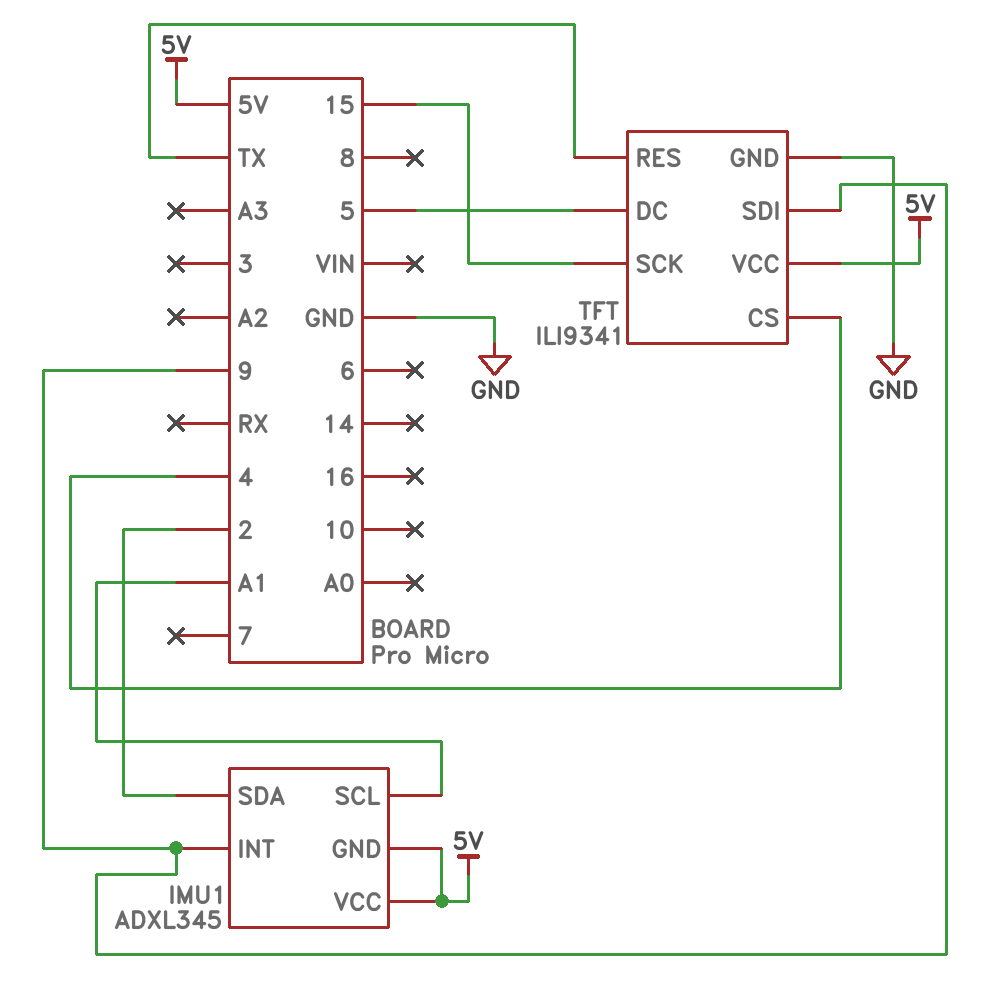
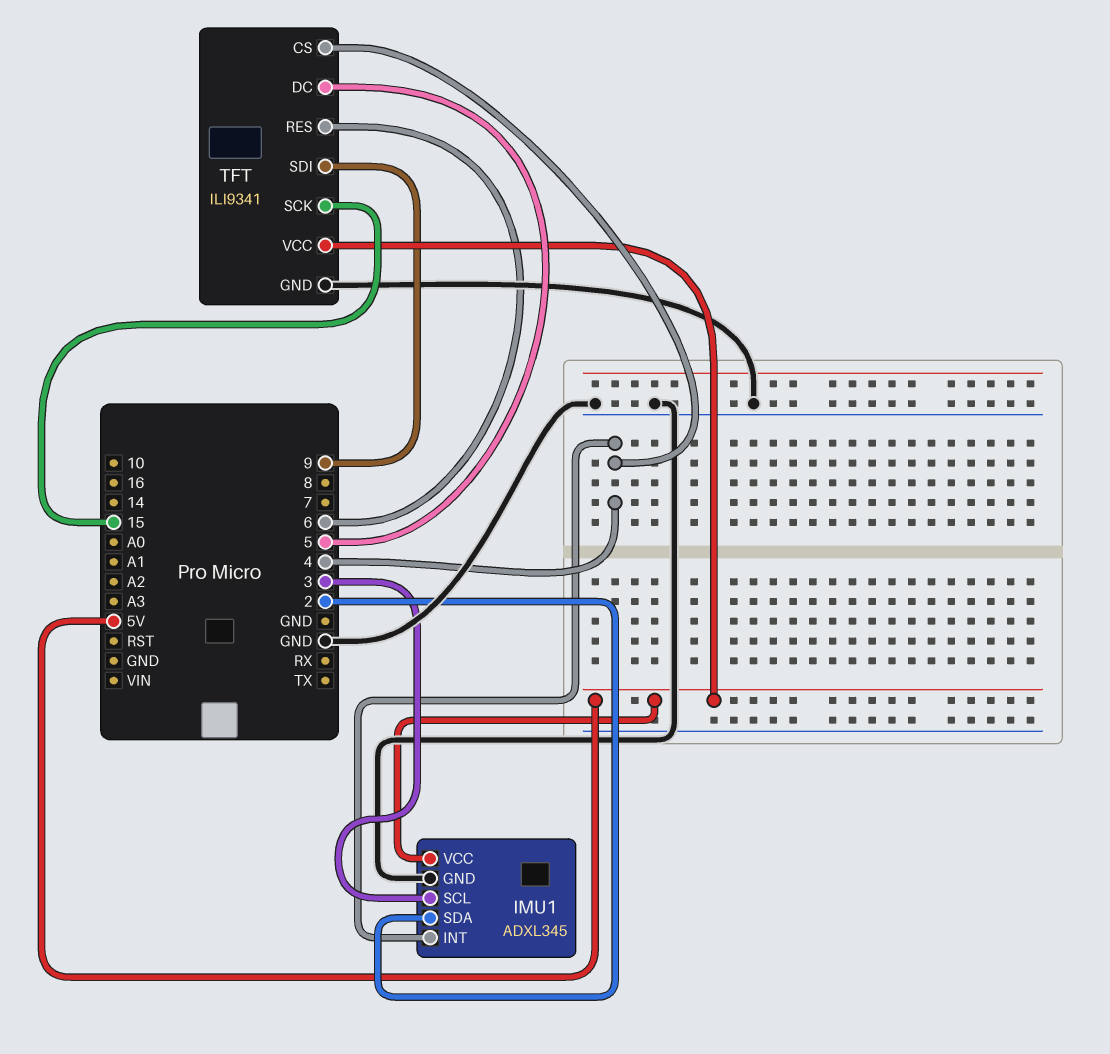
IMU1 pin GND: 5V -> GND
IMU1 pin INT: 9 -> 4
IMU1 pin SCL: A1 -> 3
TFT pin RES: TX -> 6

